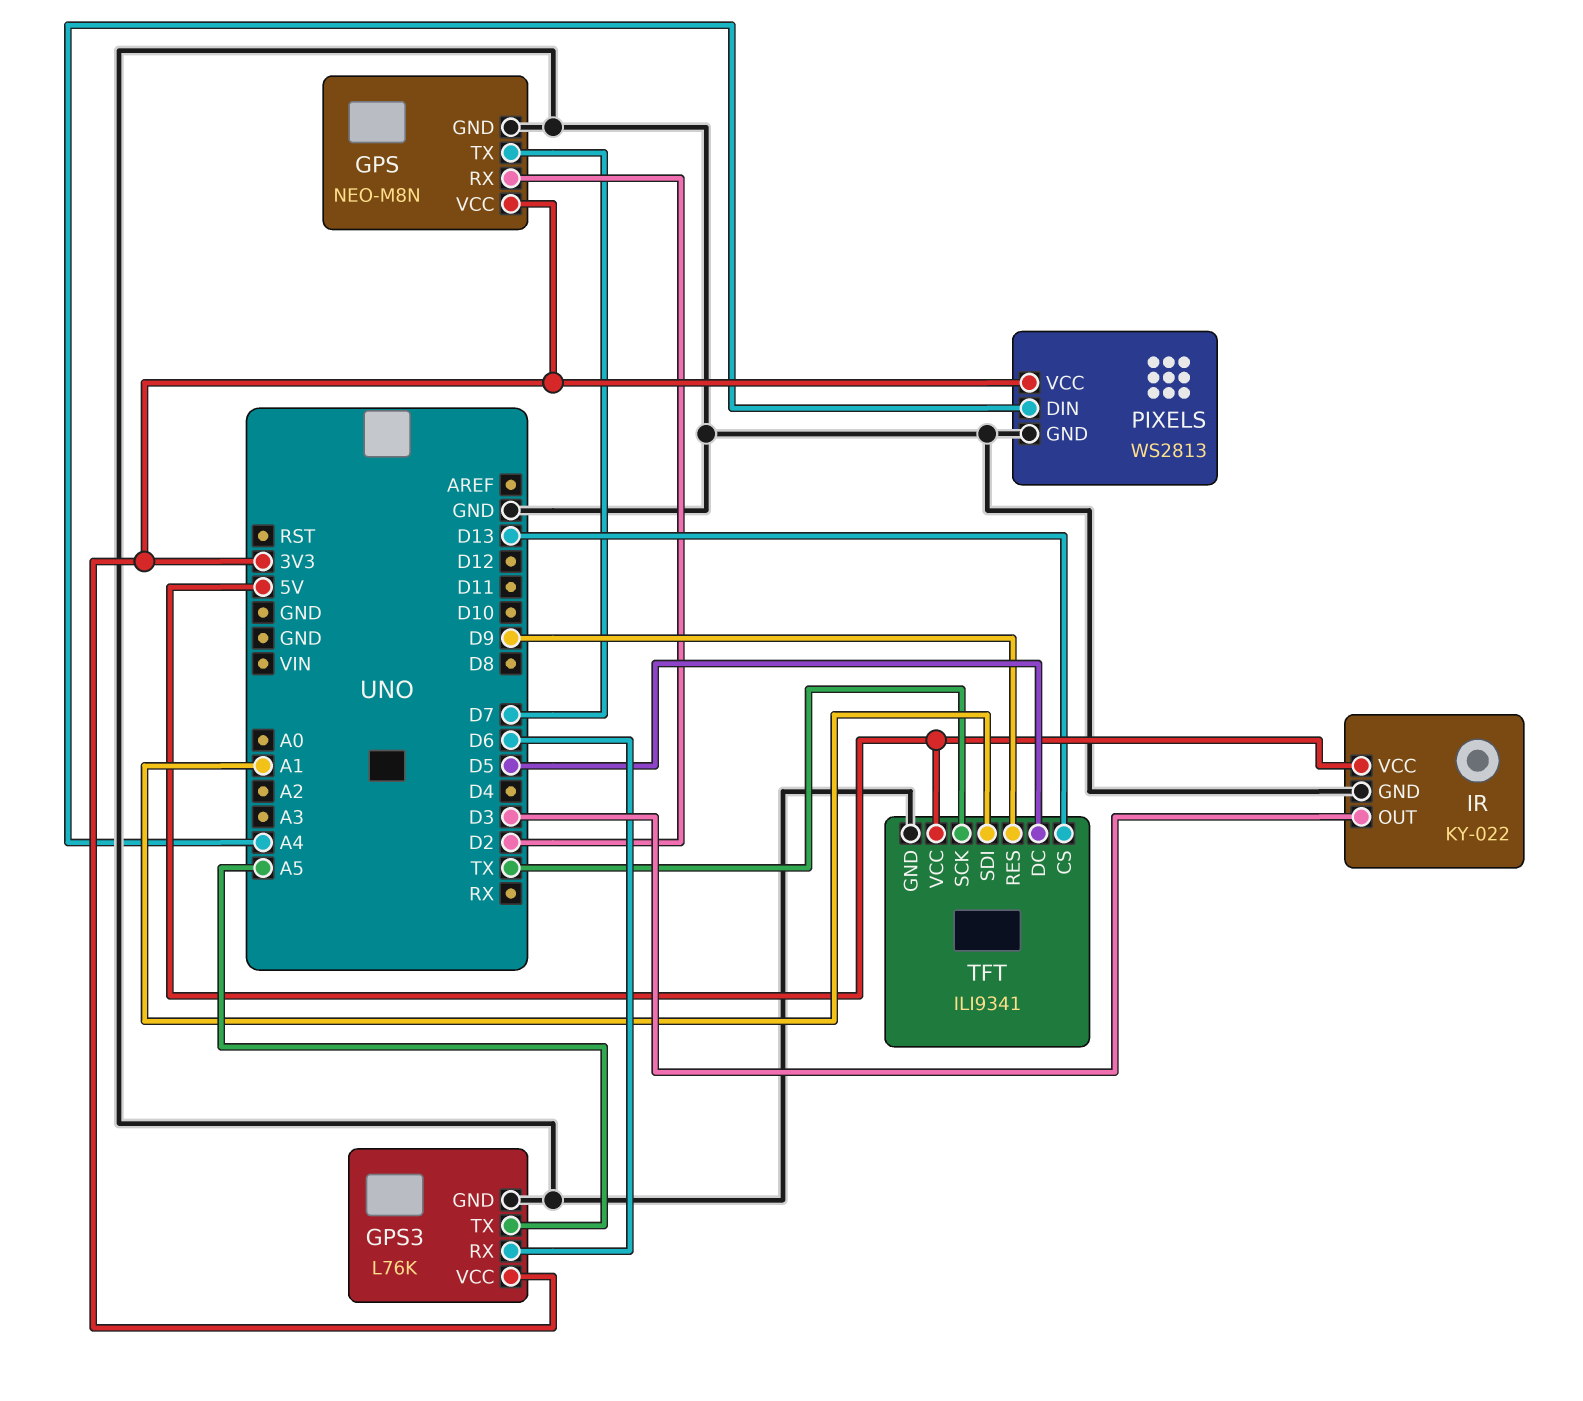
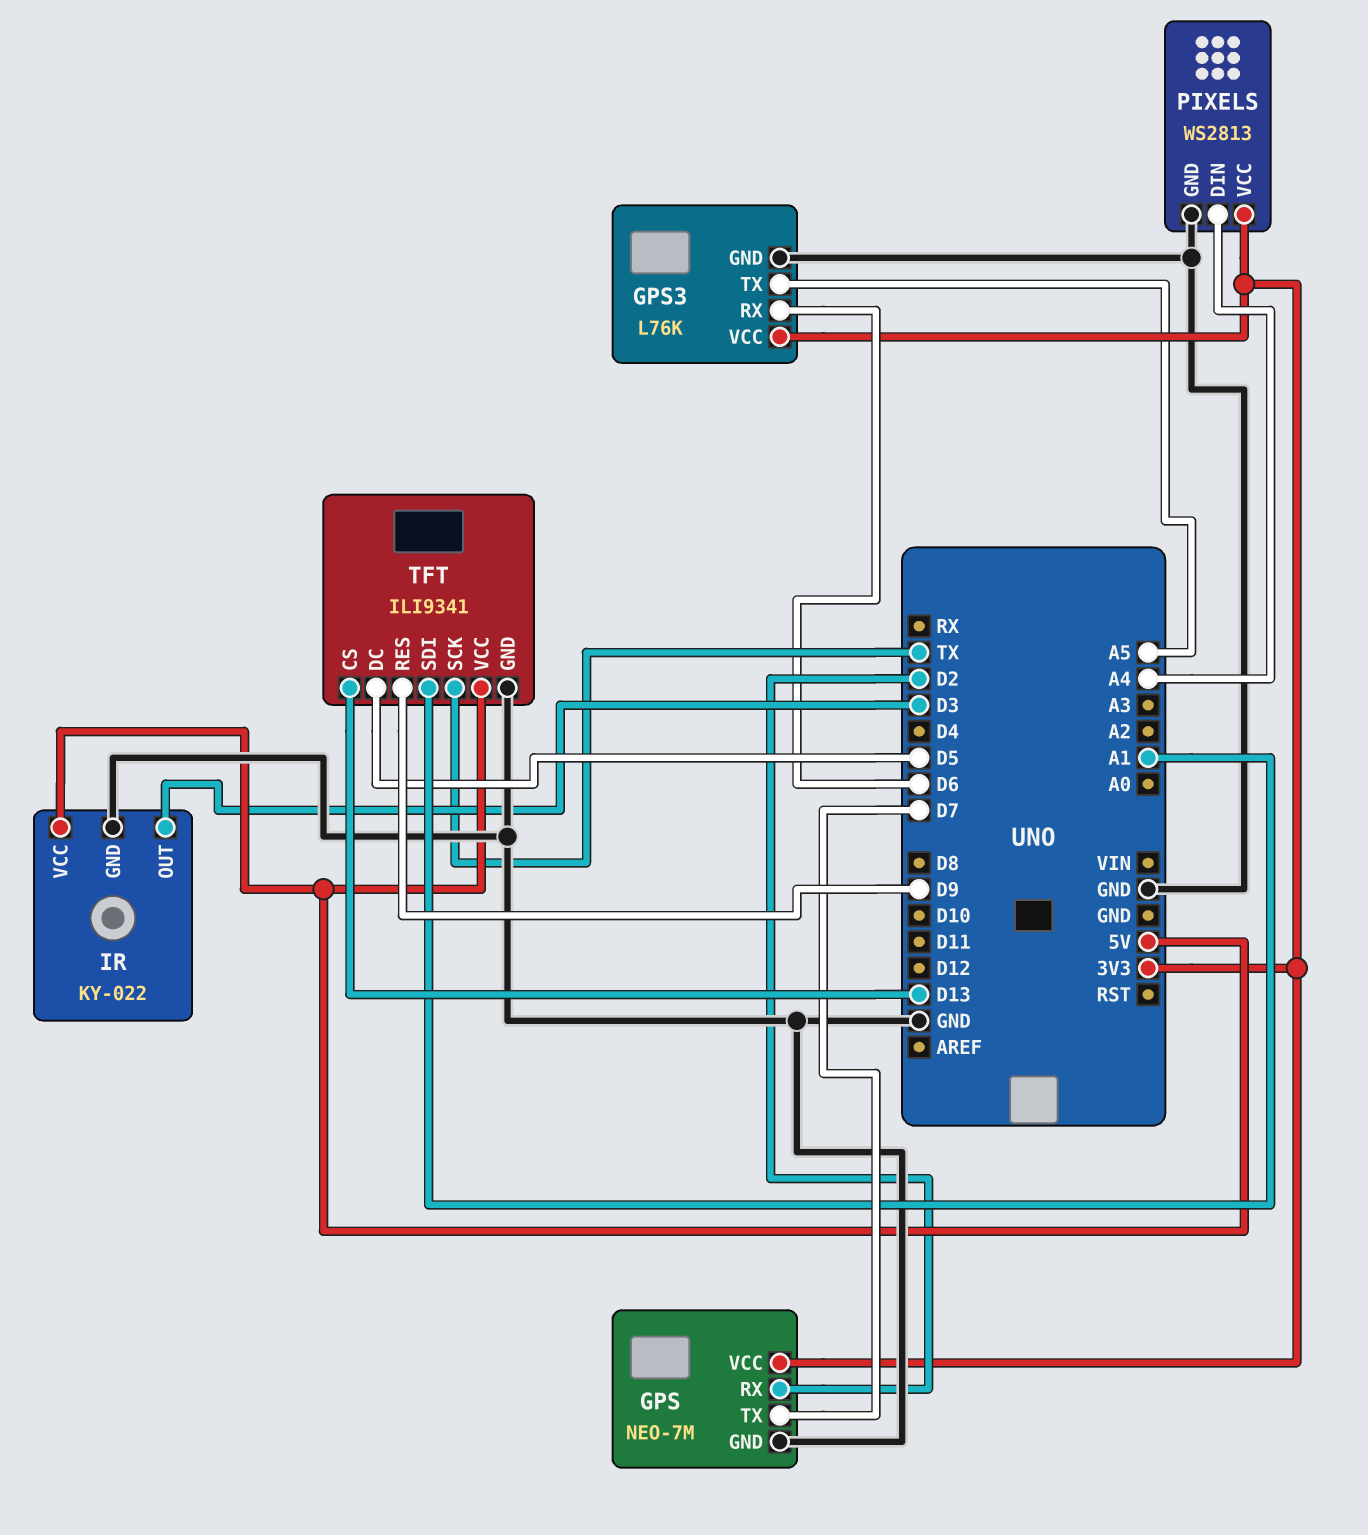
GPS: NEO-M8N -> NEO-7M

